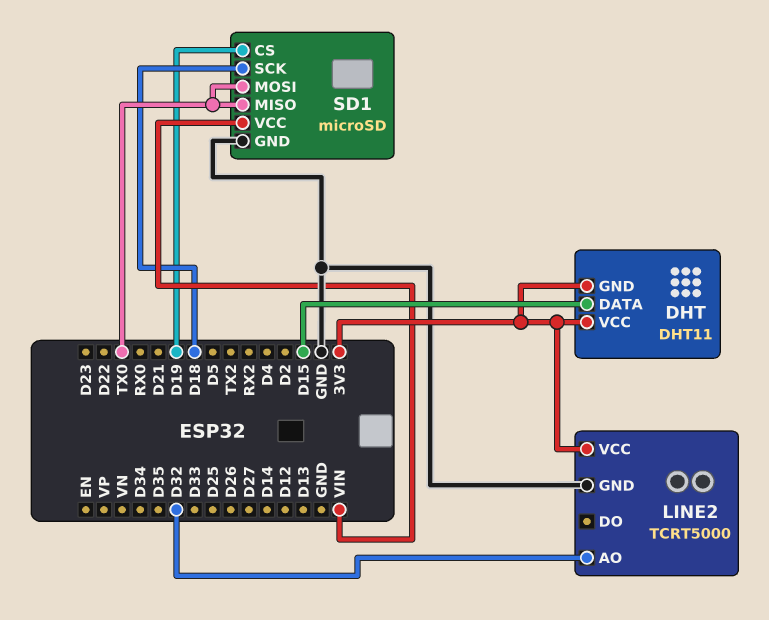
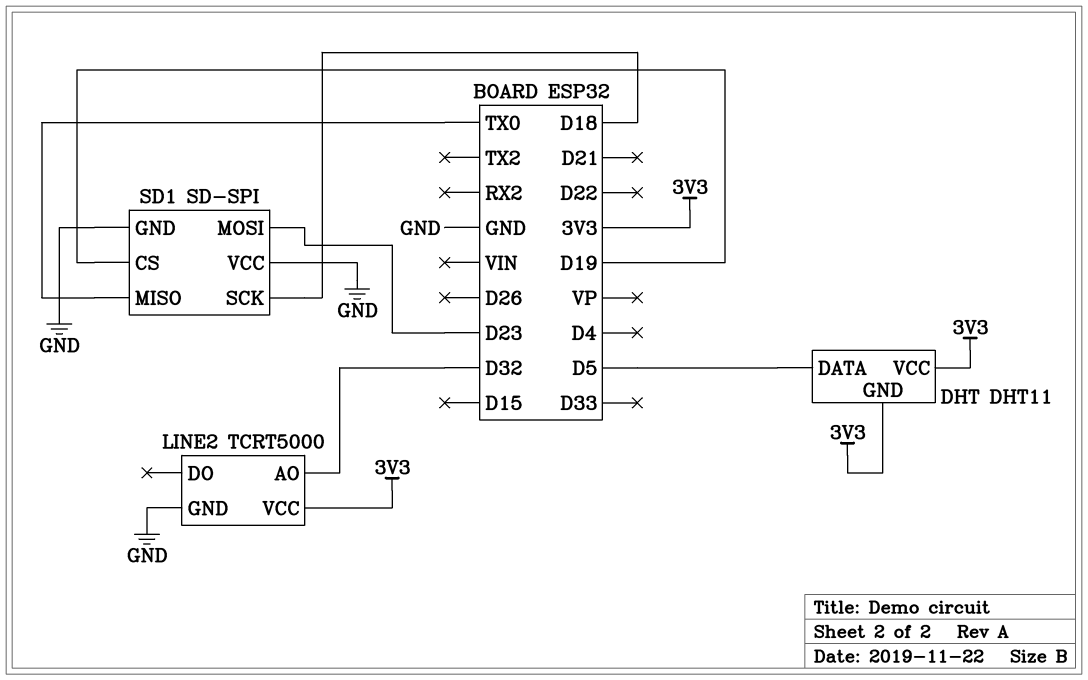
DHT pin DATA: D15 -> D5
SD1: microSD -> SD-SPI
SD1 pin MOSI: TX0 -> D23
SD1 pin VCC: VIN -> GND

